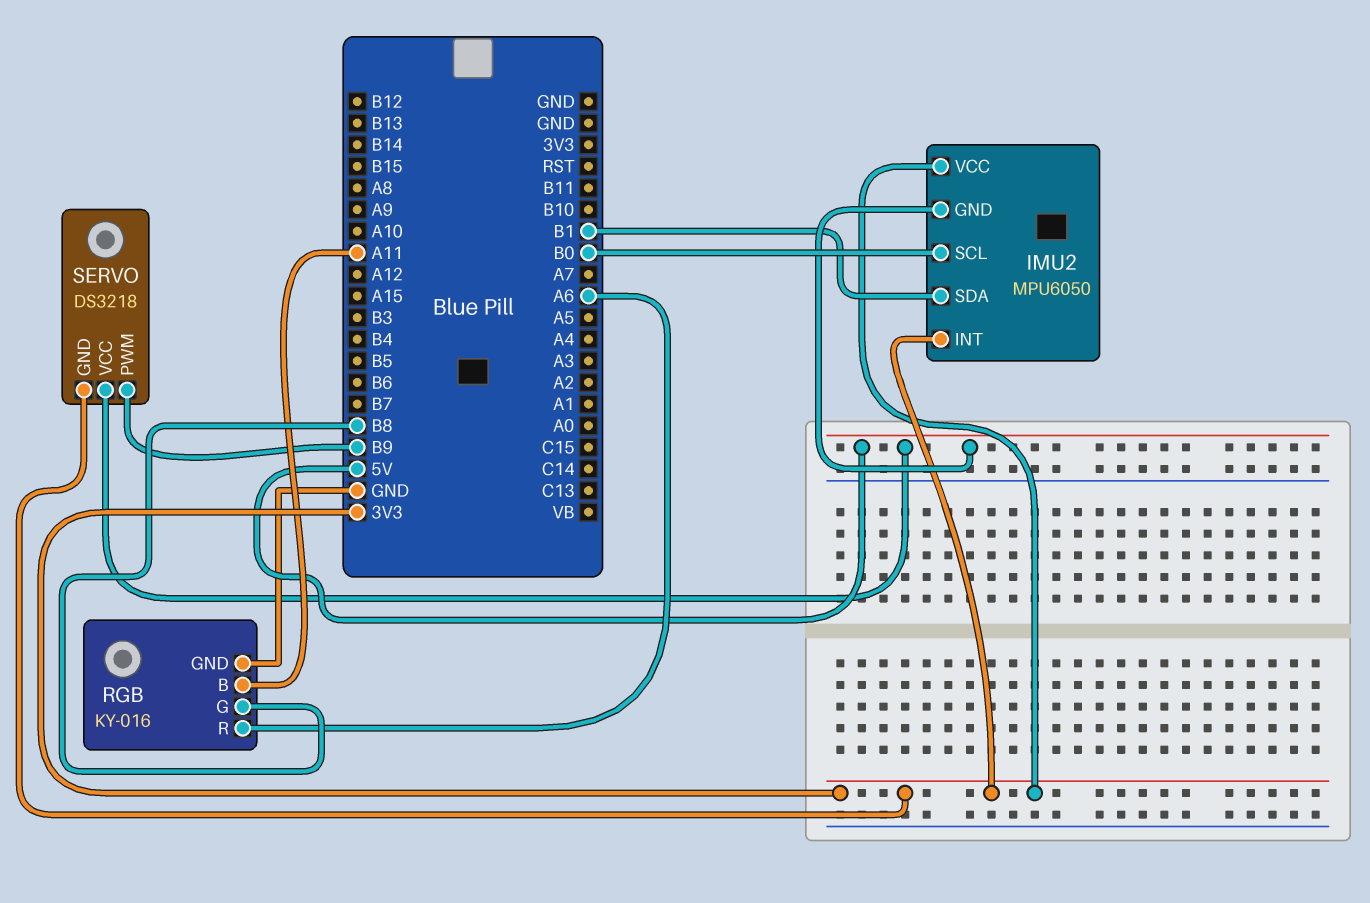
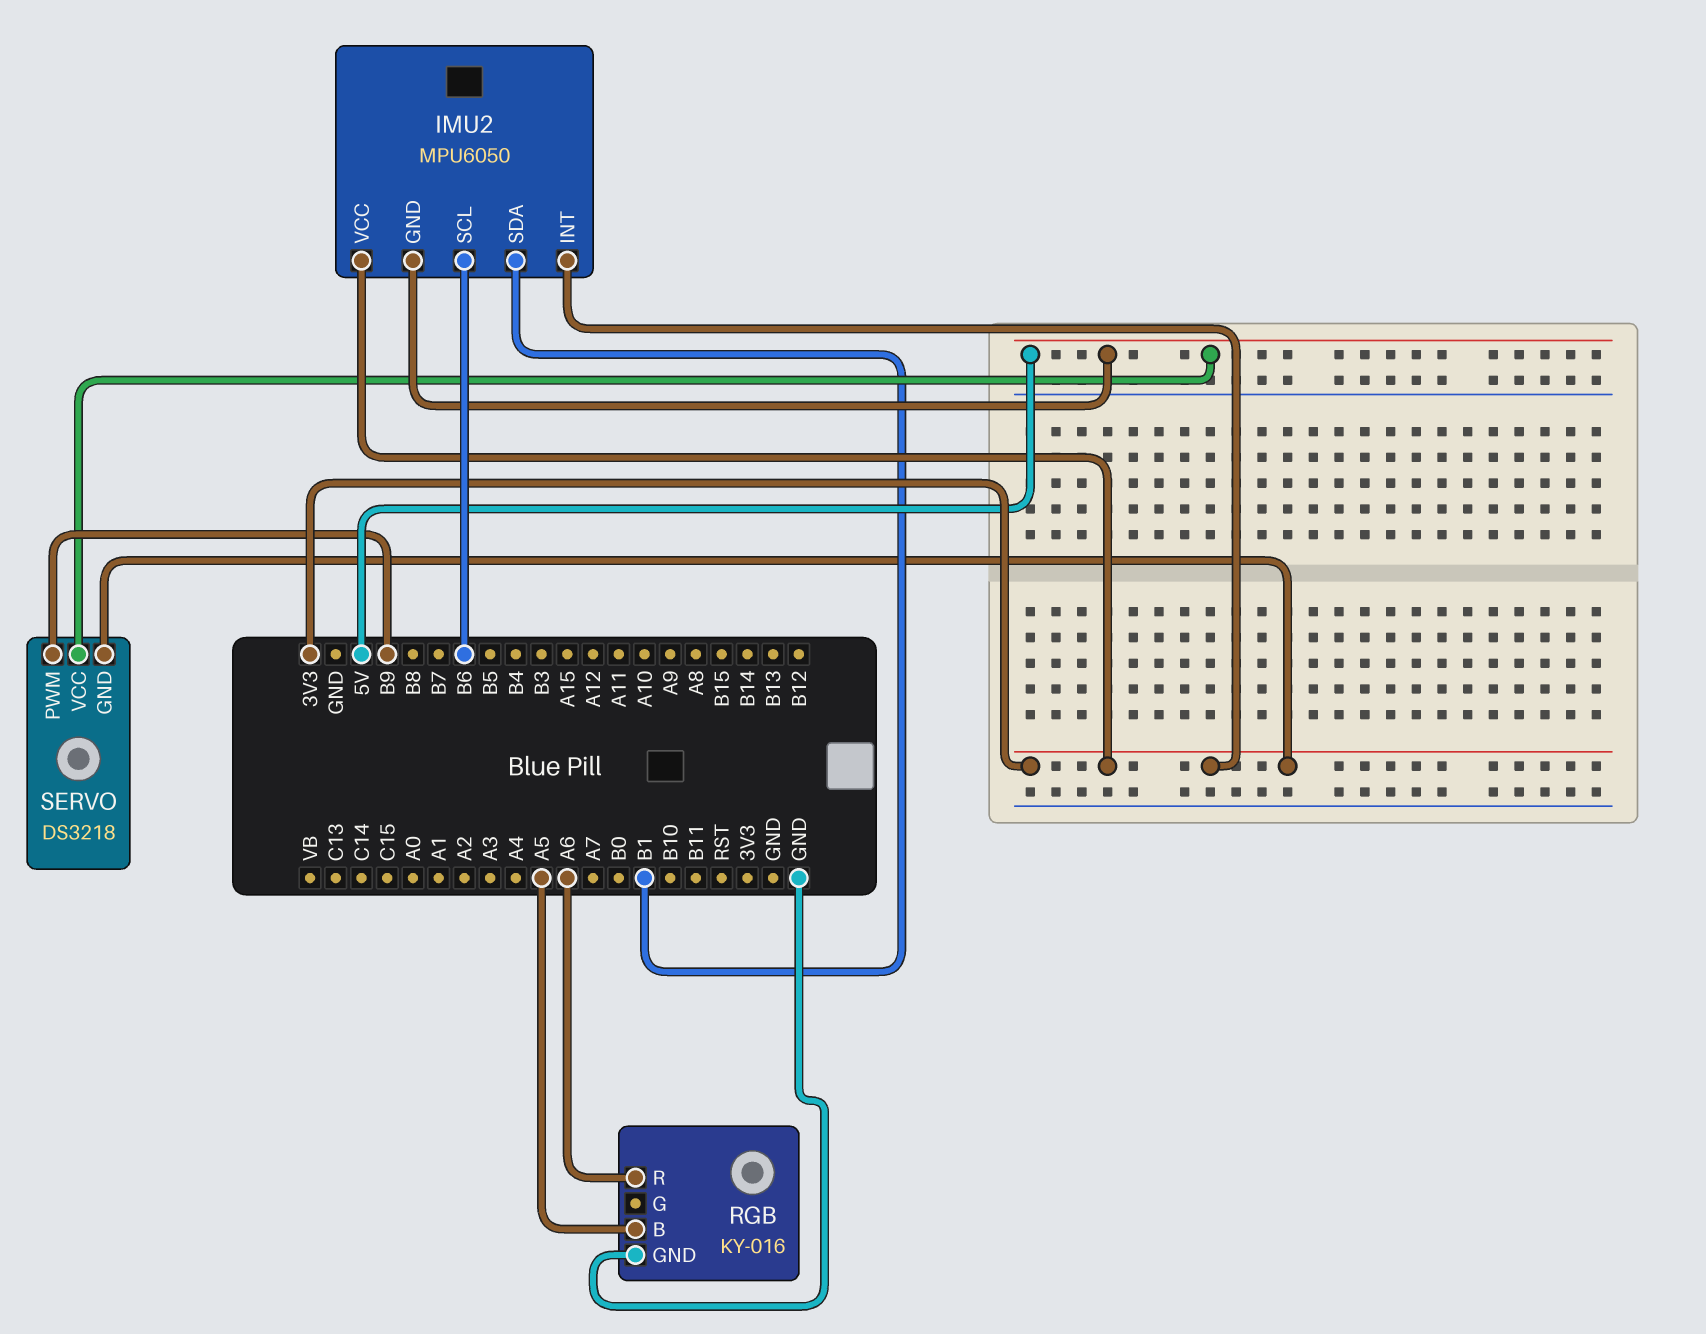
IMU2 pin SCL: B0 -> B6
RGB pin B: A11 -> A5
RGB pin G: B8 -> none

